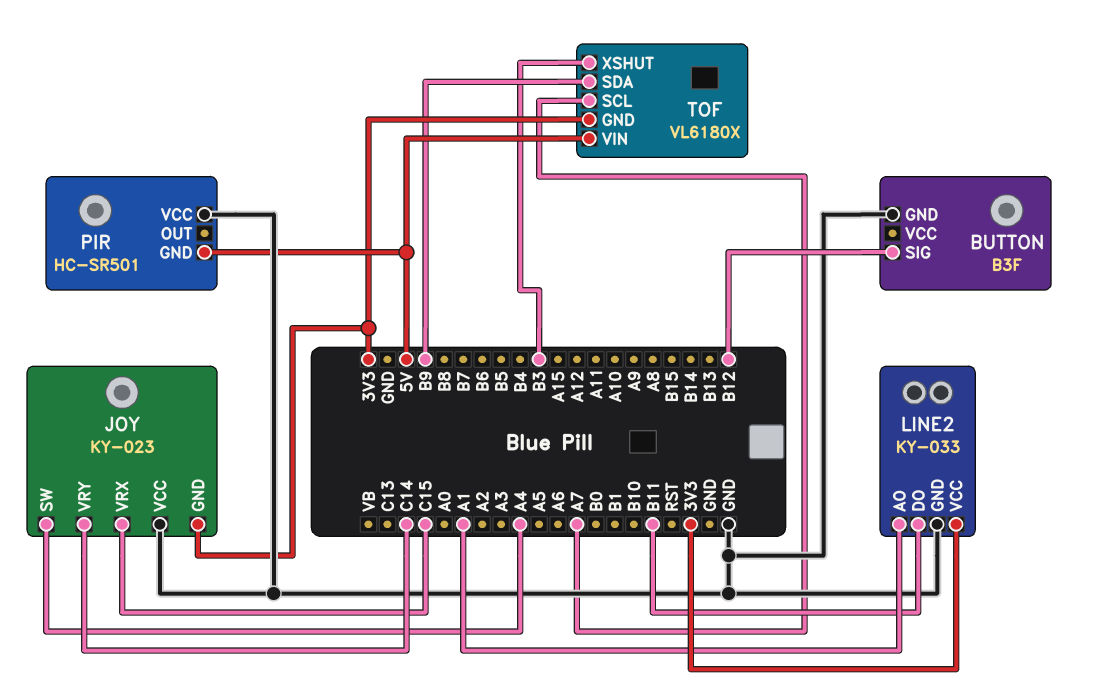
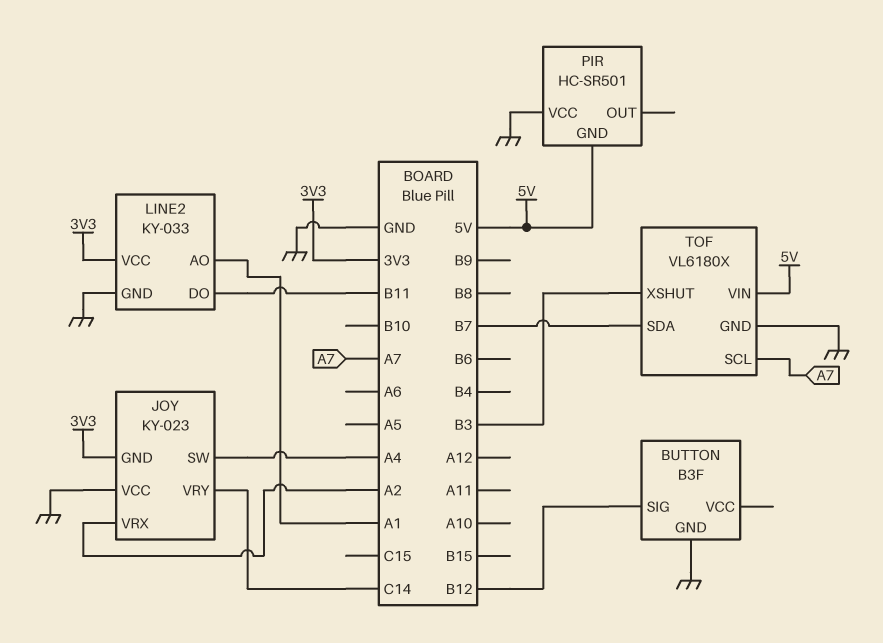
JOY pin VRX: C15 -> A2
TOF pin GND: 3V3 -> GND
TOF pin SDA: B9 -> B7

